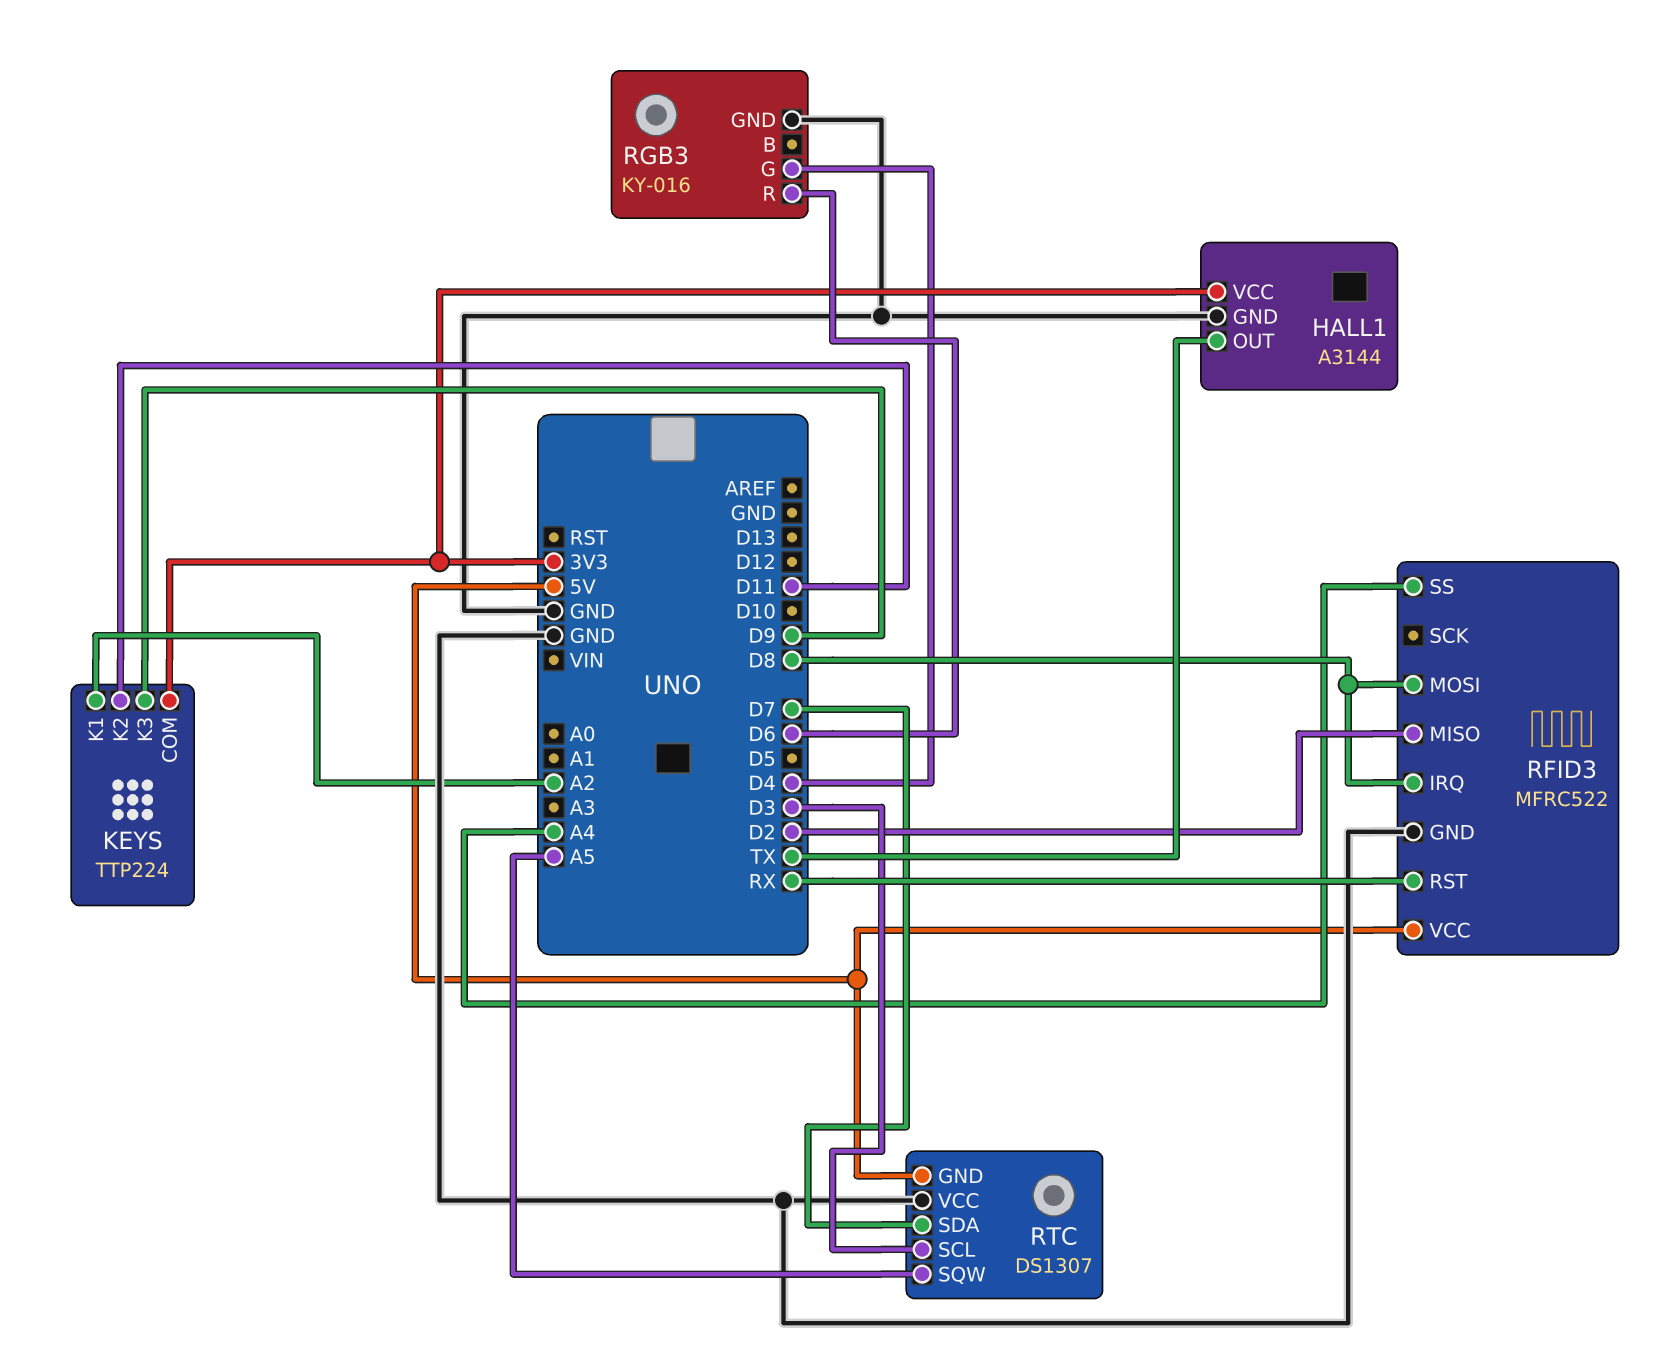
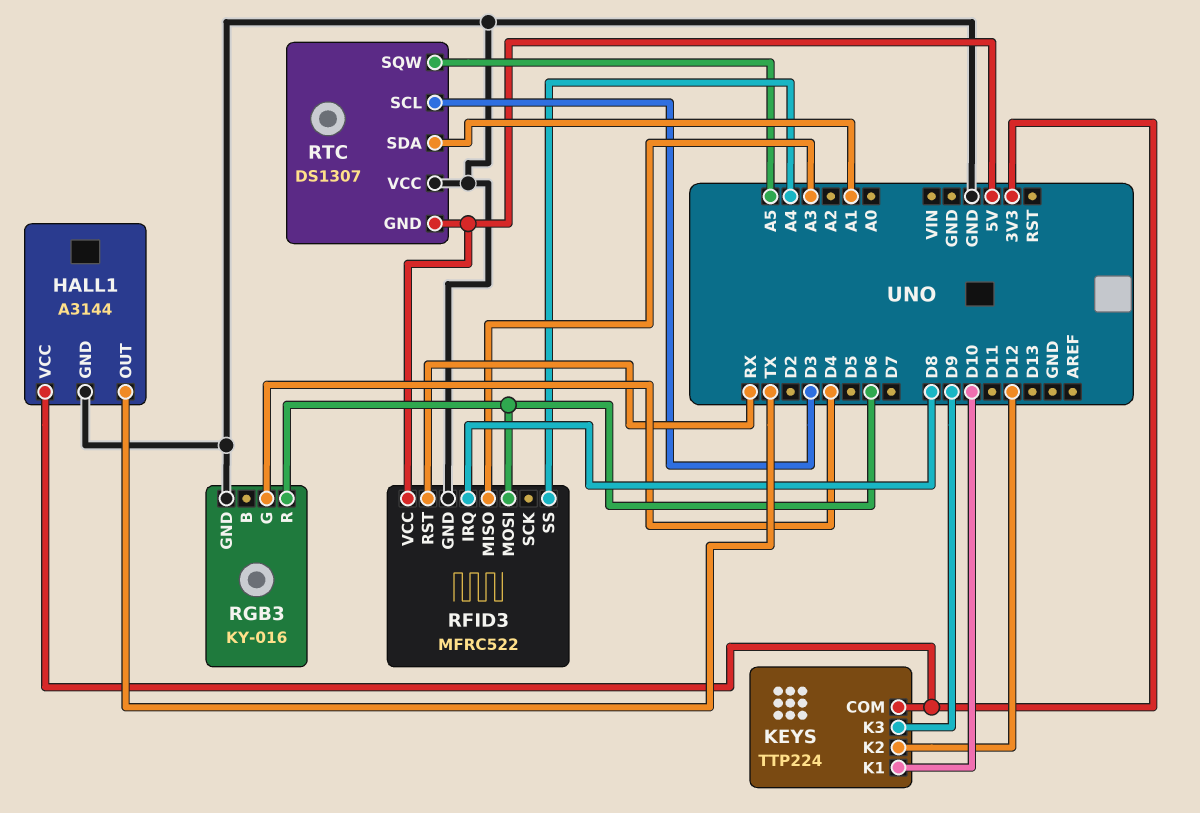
KEYS pin K1: A2 -> D10
KEYS pin K2: D11 -> D12
RFID3 pin MISO: D2 -> A3
RFID3 pin MOSI: D8 -> D6
RTC pin SDA: D7 -> A1

